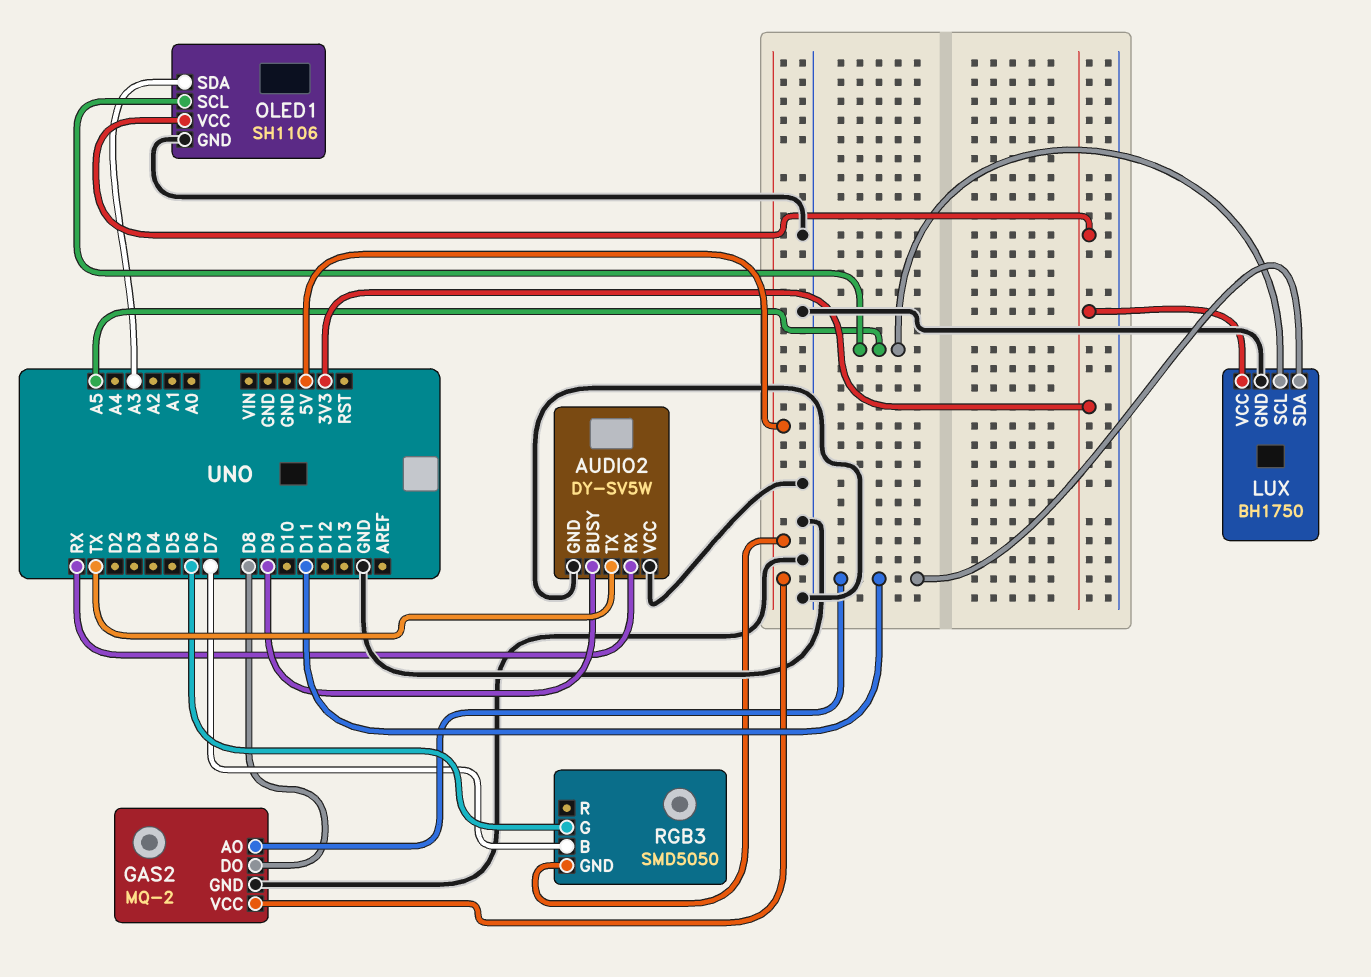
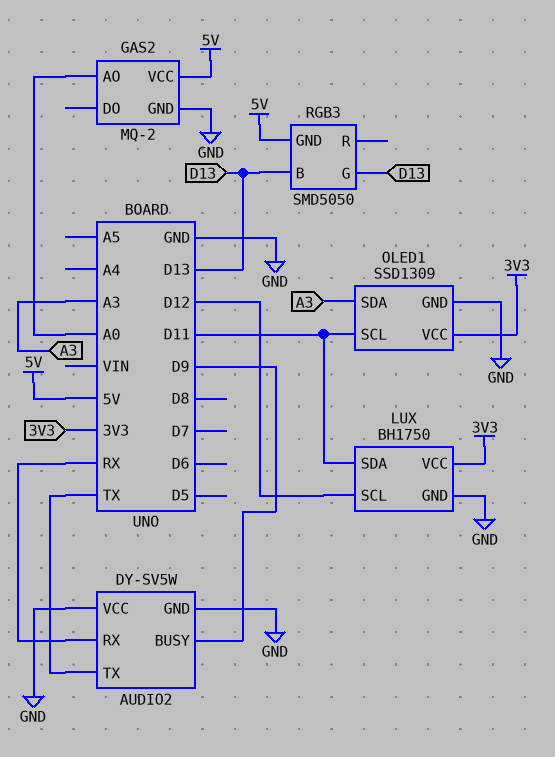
GAS2 pin AO: D11 -> A0
GAS2 pin DO: D8 -> none
LUX pin SCL: A5 -> D12
OLED1: SH1106 -> SSD1309
OLED1 pin SCL: A5 -> D11
RGB3 pin B: D7 -> D13
RGB3 pin G: D6 -> D13

